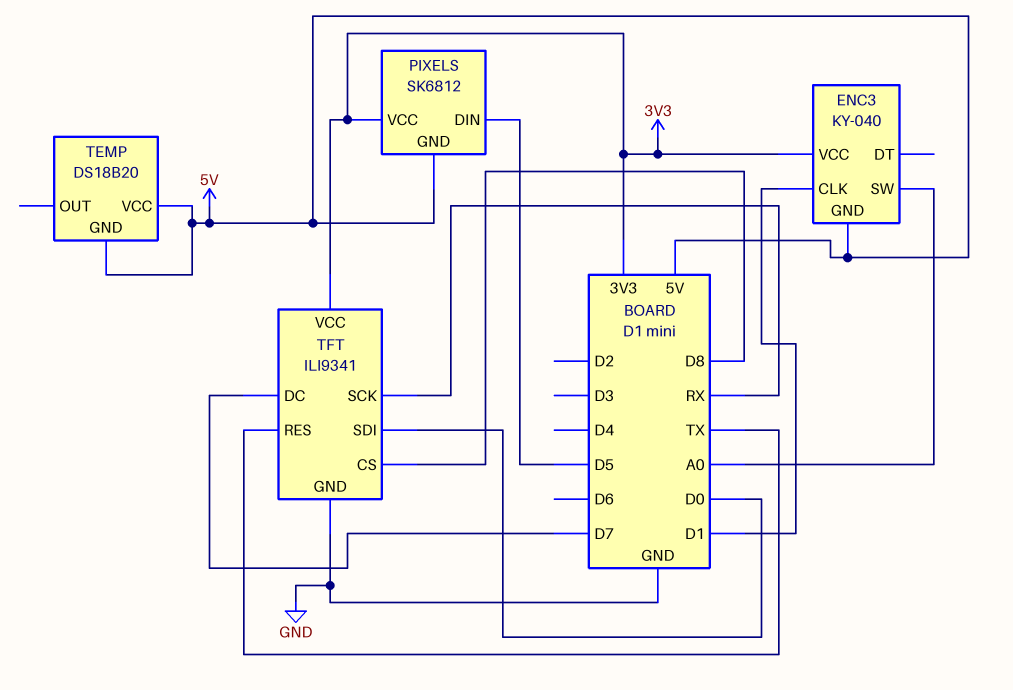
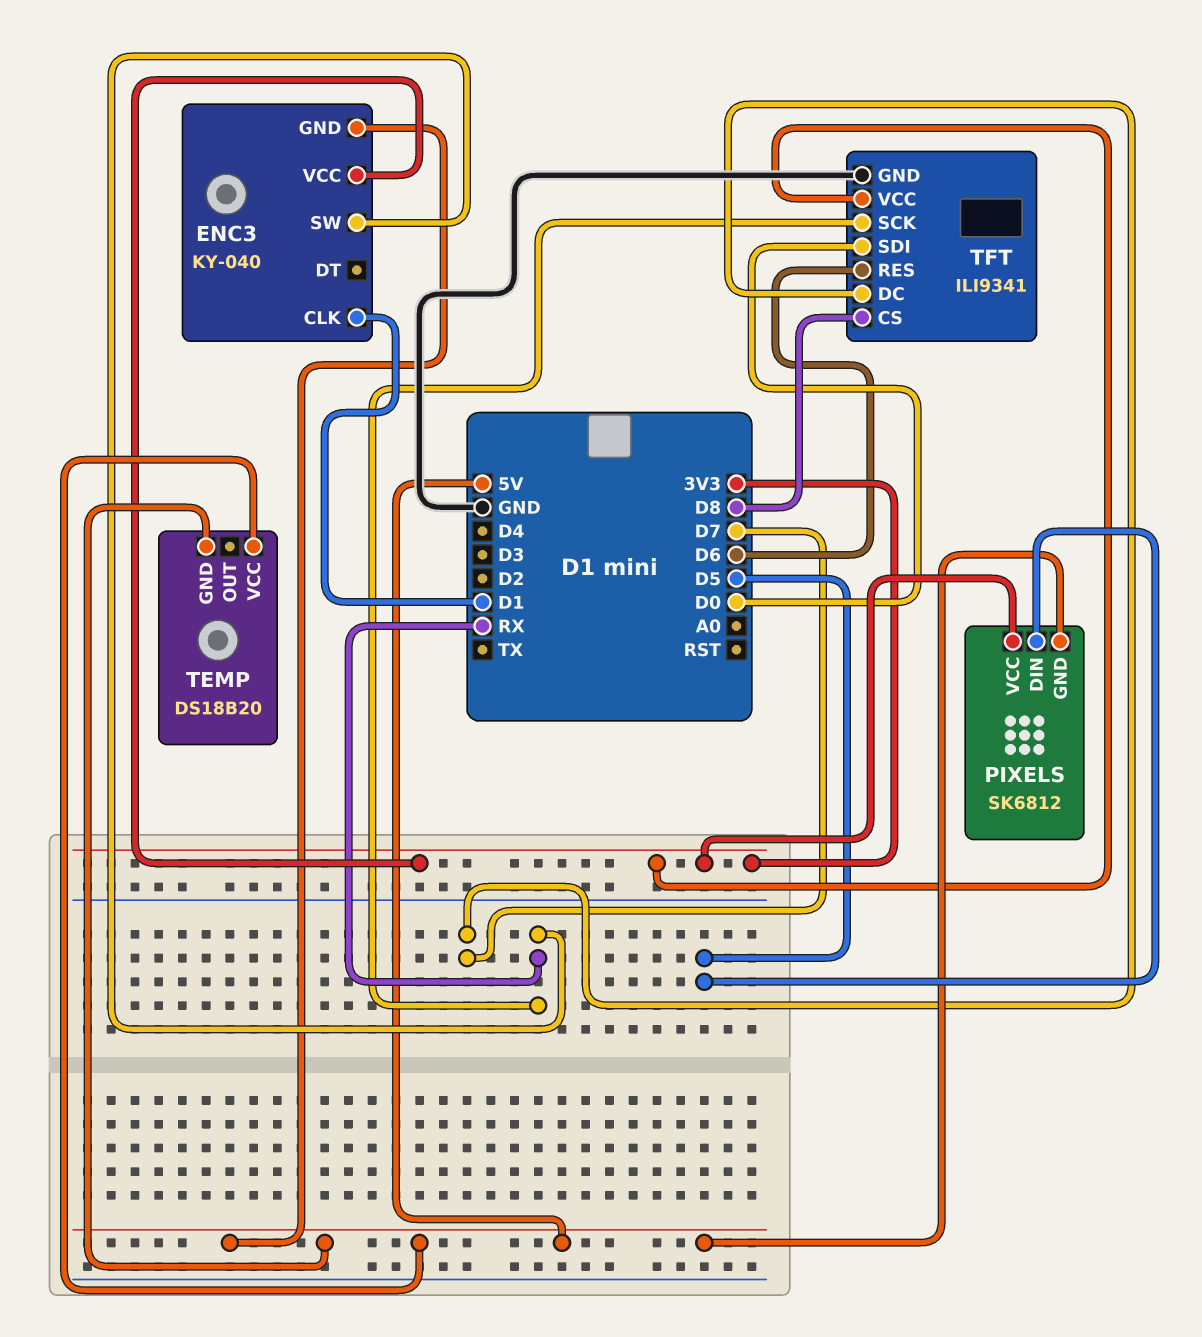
ENC3 pin SW: A0 -> RX
TFT pin RES: TX -> D6

